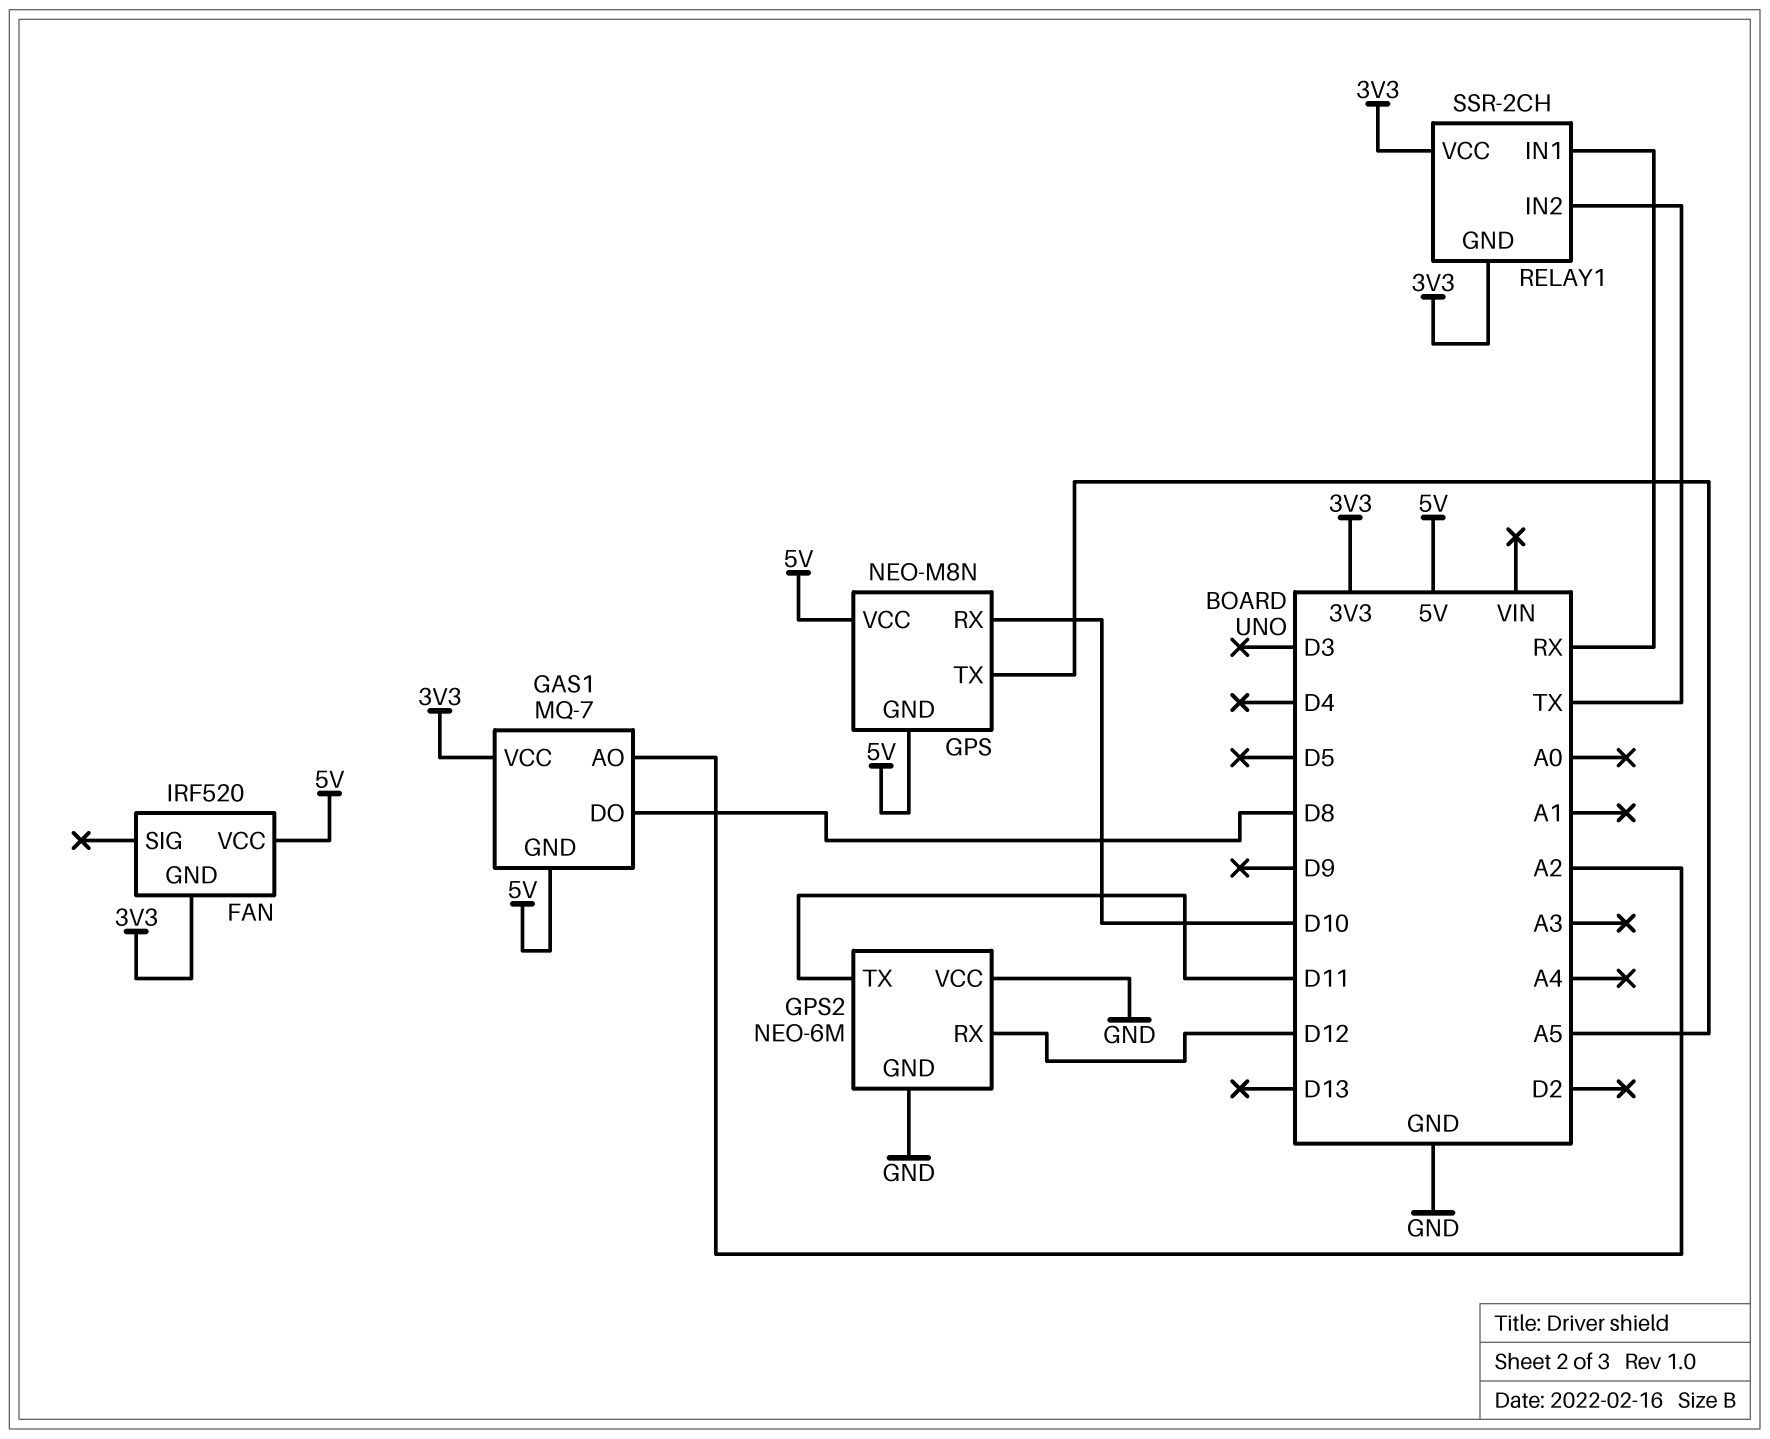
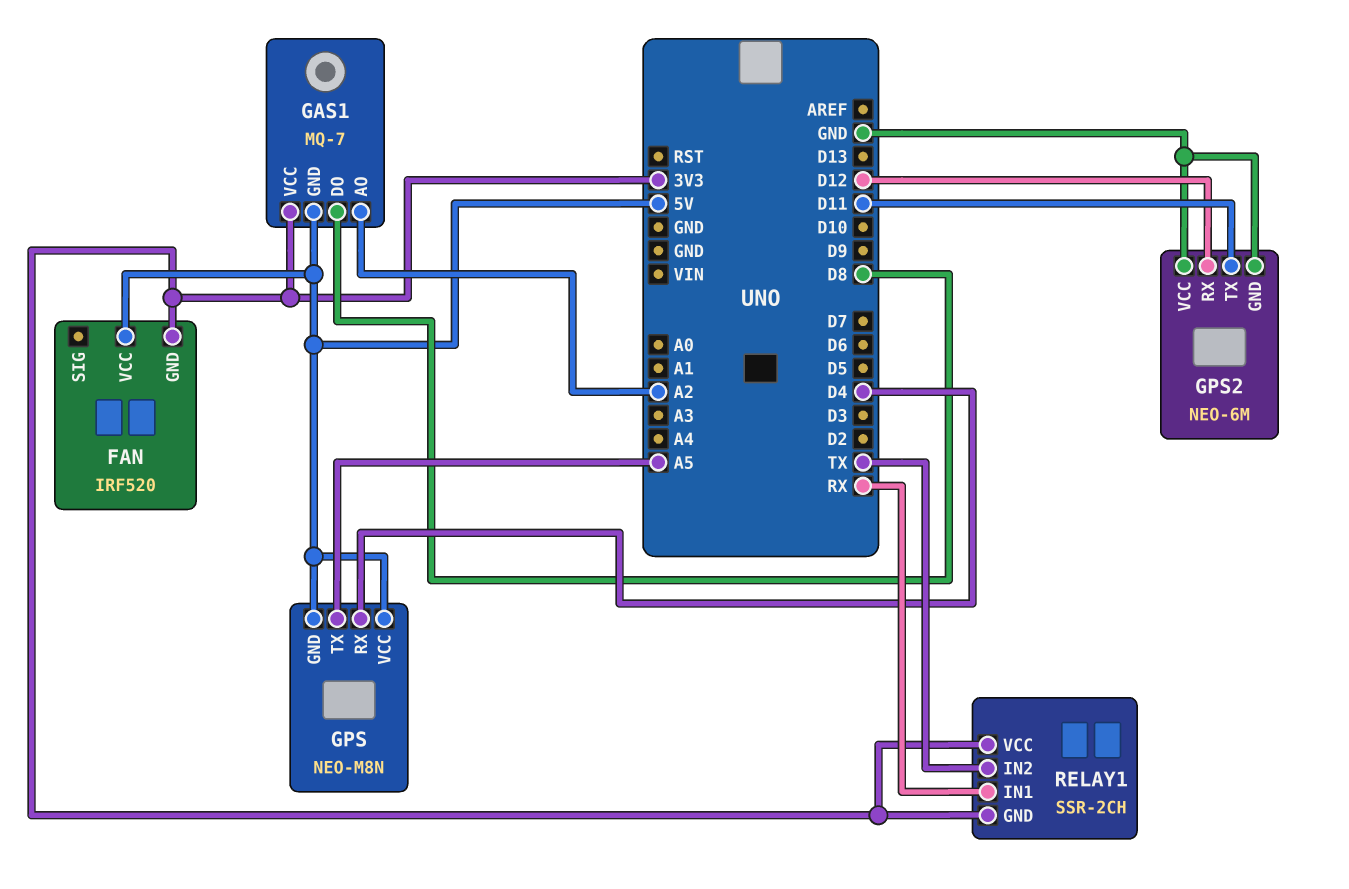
GPS pin RX: D10 -> D4

